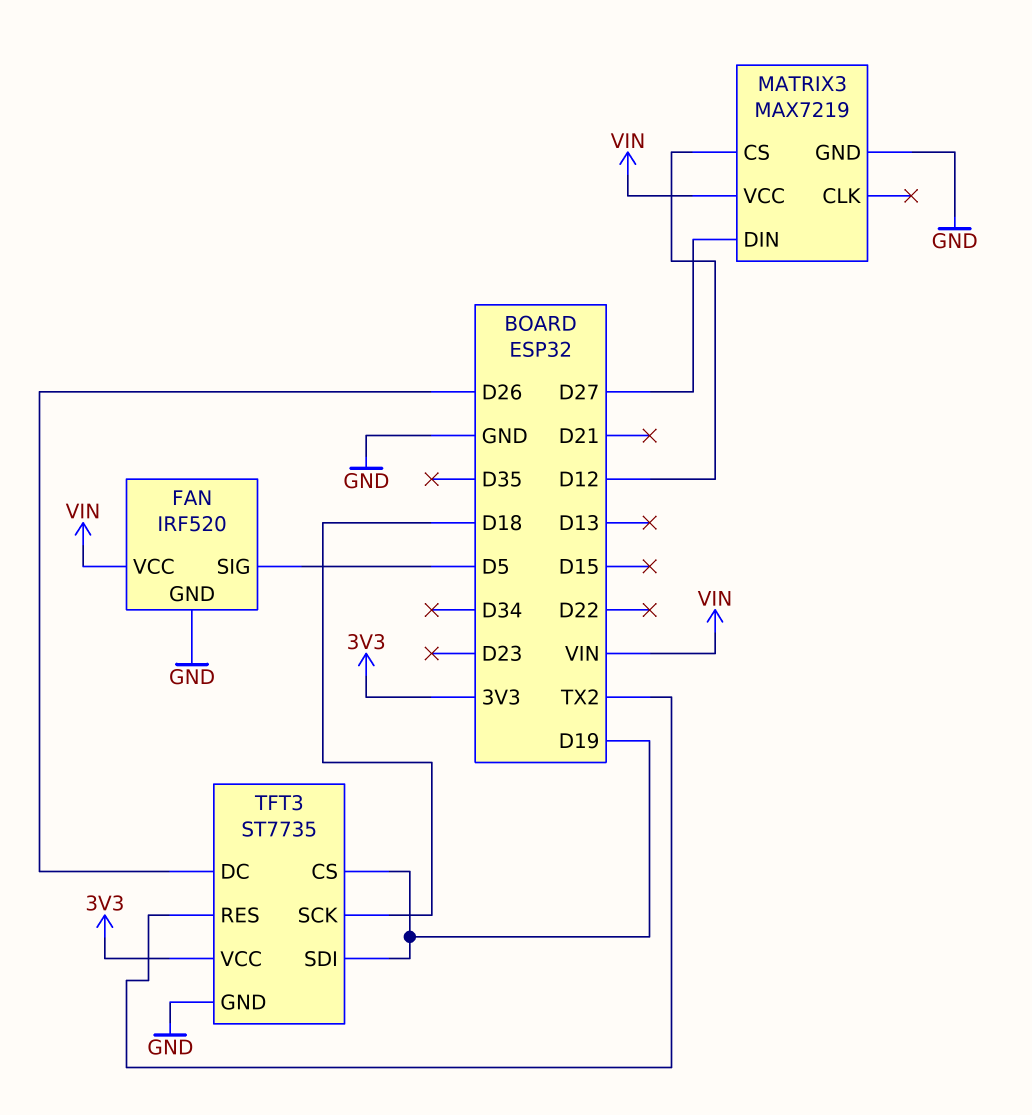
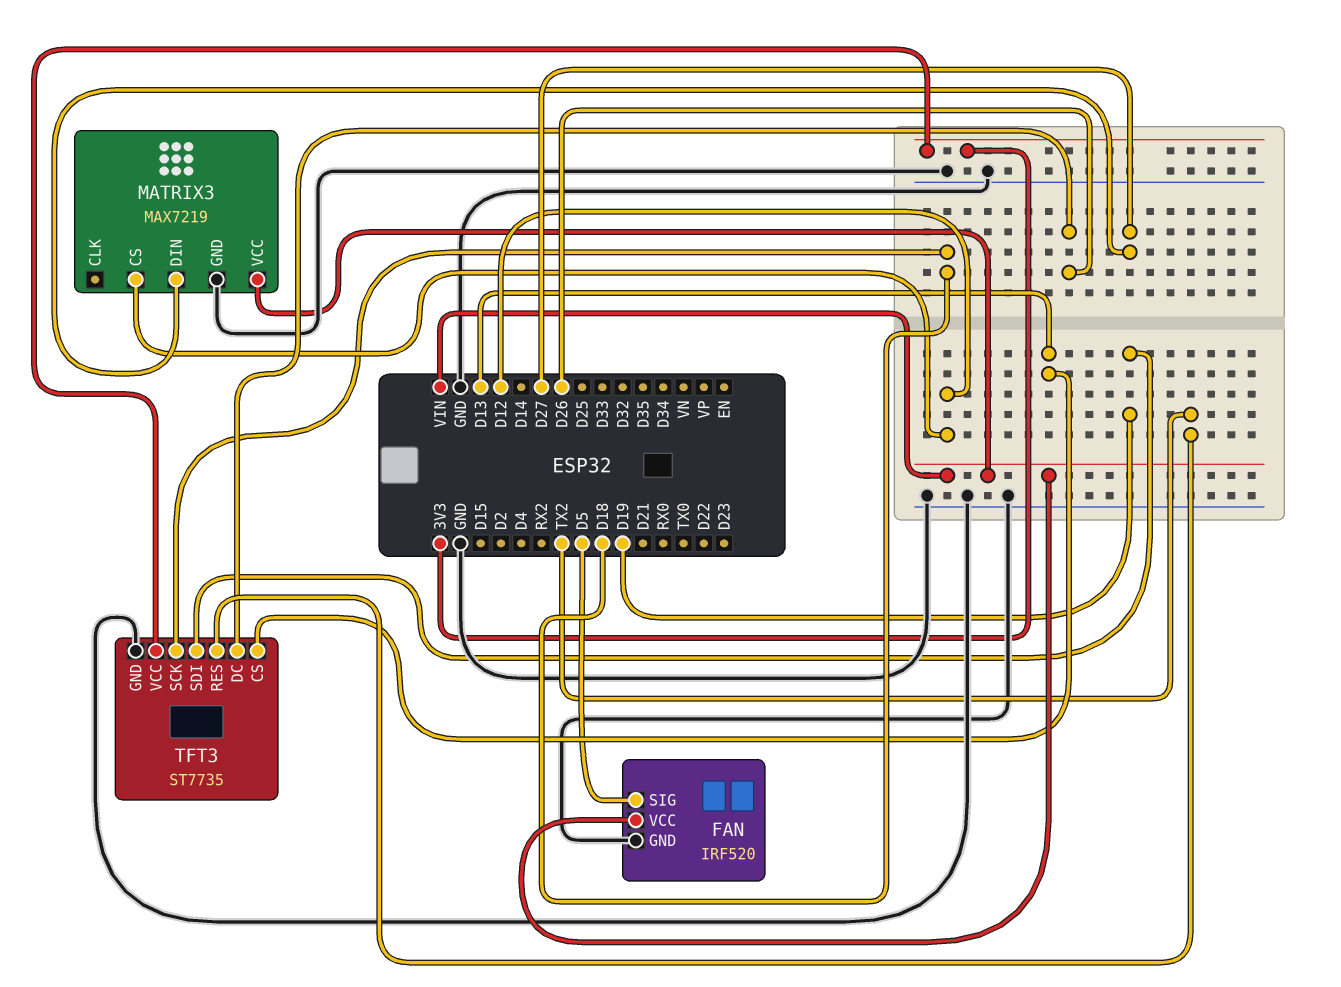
TFT3 pin CS: D19 -> D13

